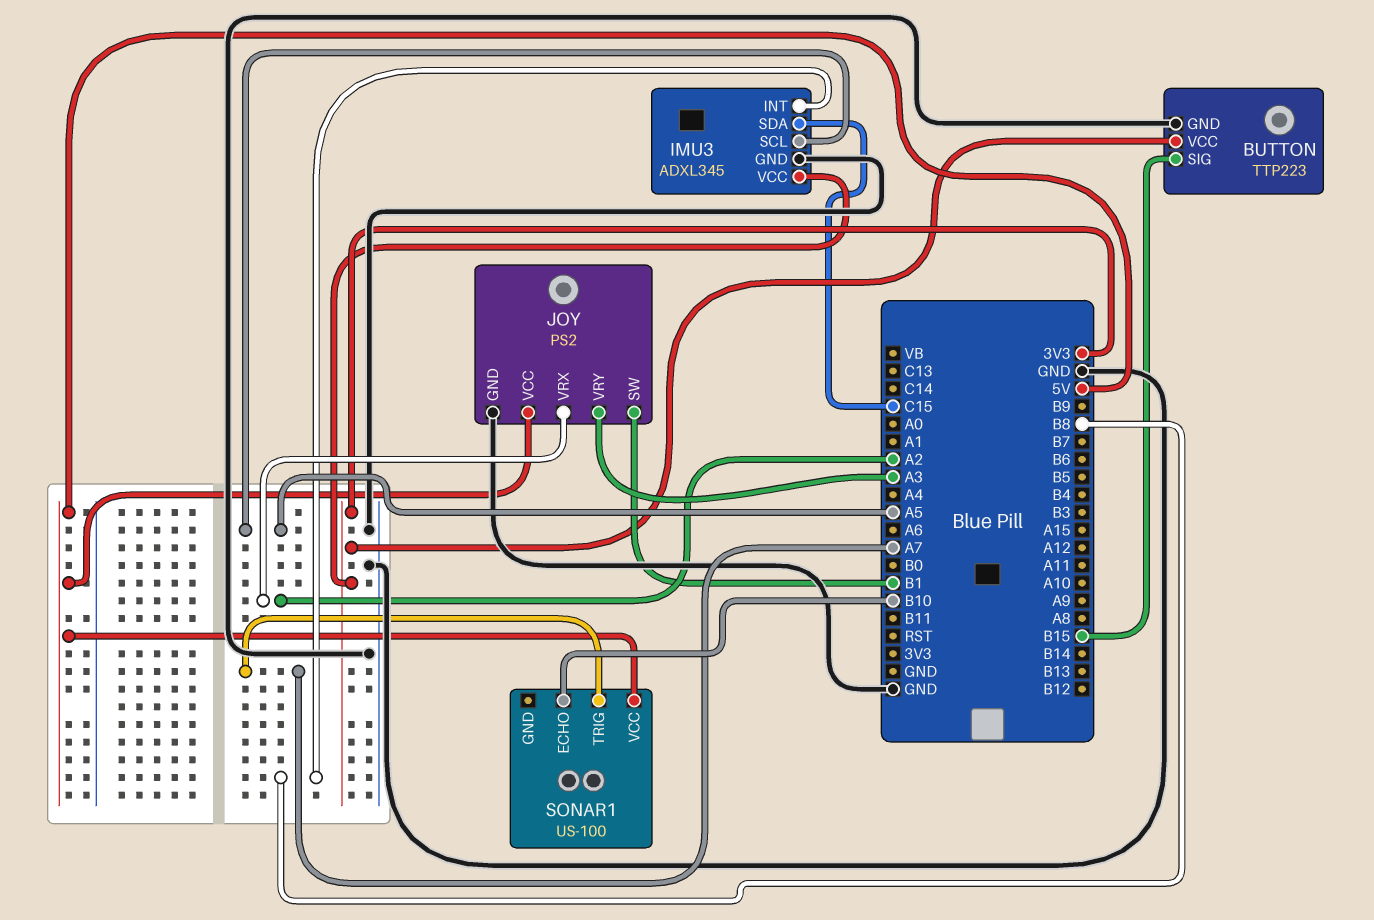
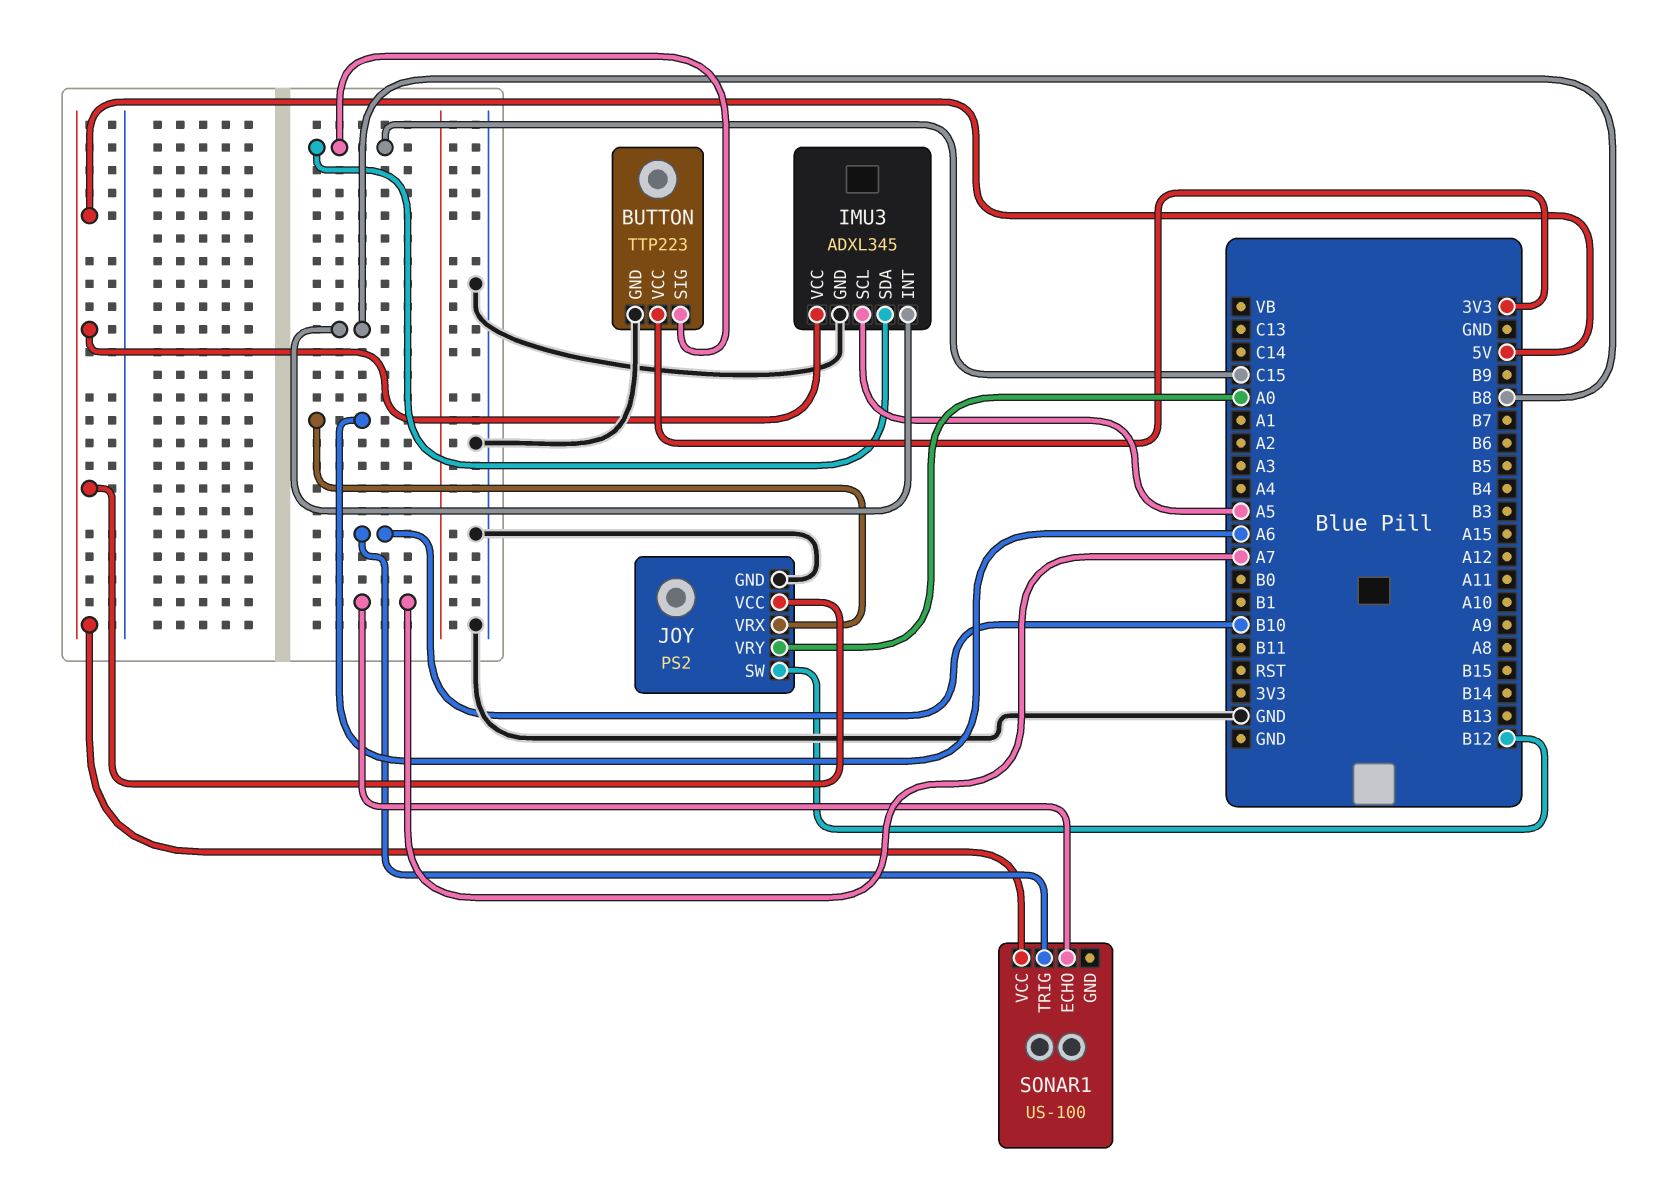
BUTTON pin SIG: B15 -> C15
IMU3 pin VCC: 3V3 -> 5V
JOY pin SW: B1 -> B12
JOY pin VRX: A2 -> A6
JOY pin VRY: A3 -> A0
SONAR1 pin ECHO: B10 -> A7
SONAR1 pin TRIG: A7 -> B10

